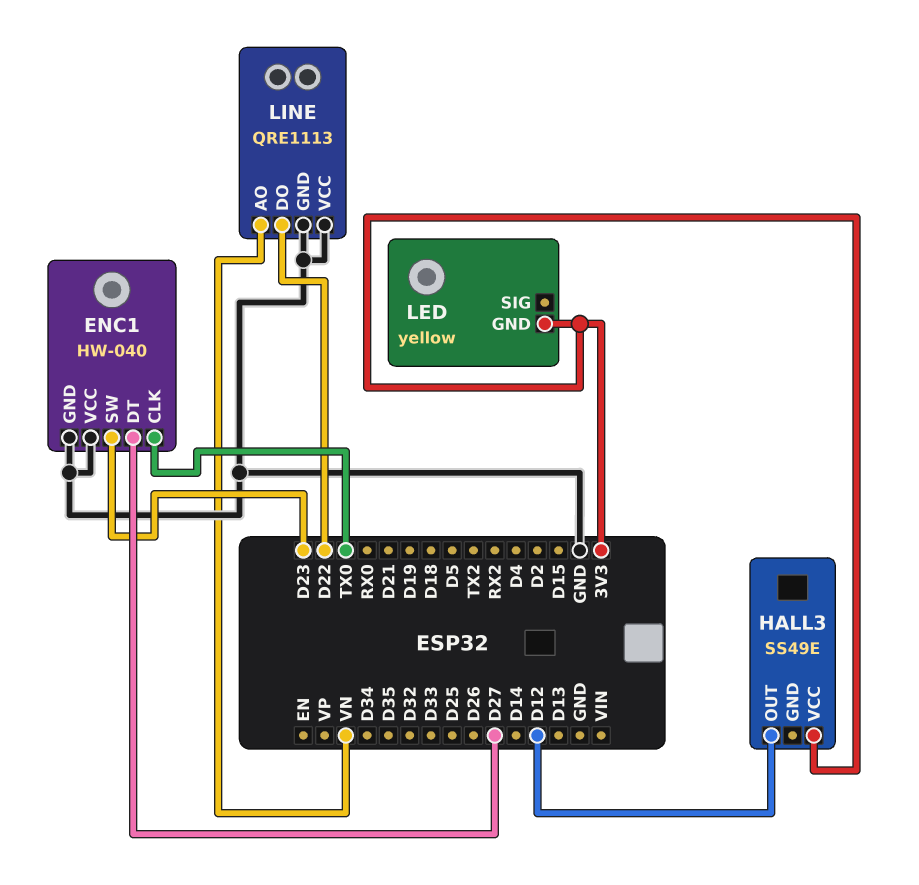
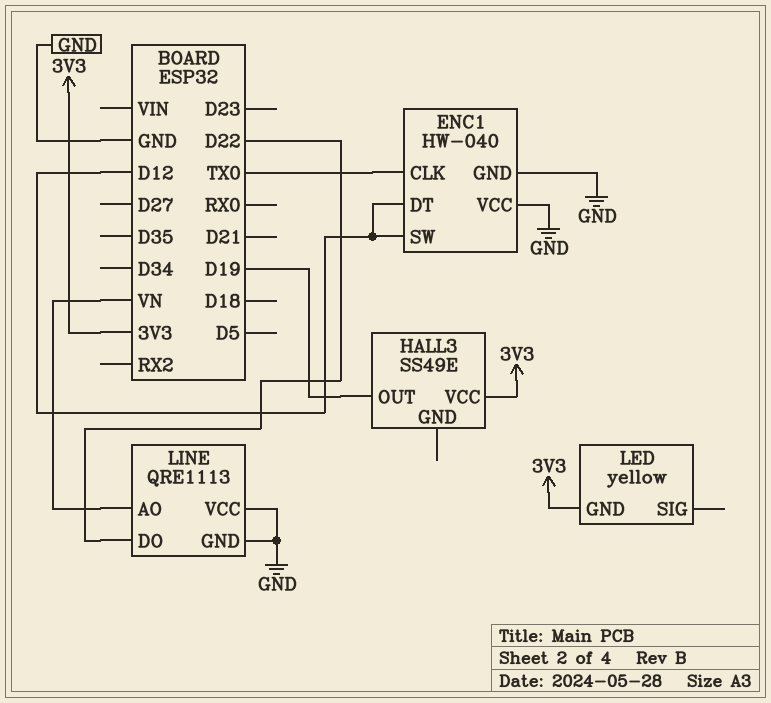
ENC1 pin DT: D27 -> D12
ENC1 pin SW: D23 -> D12
HALL3 pin OUT: D12 -> D19

